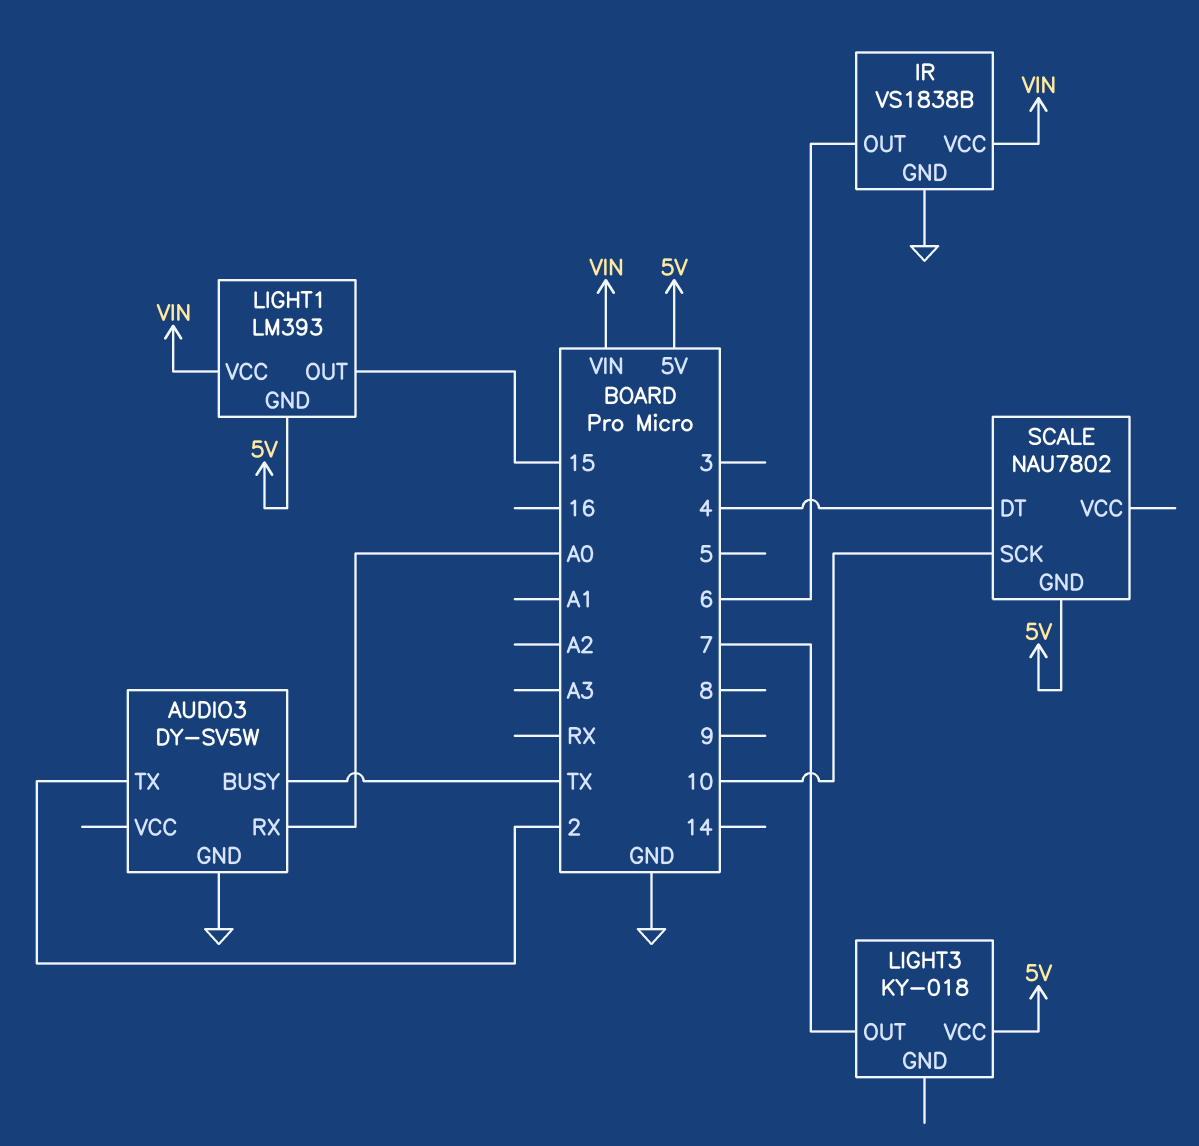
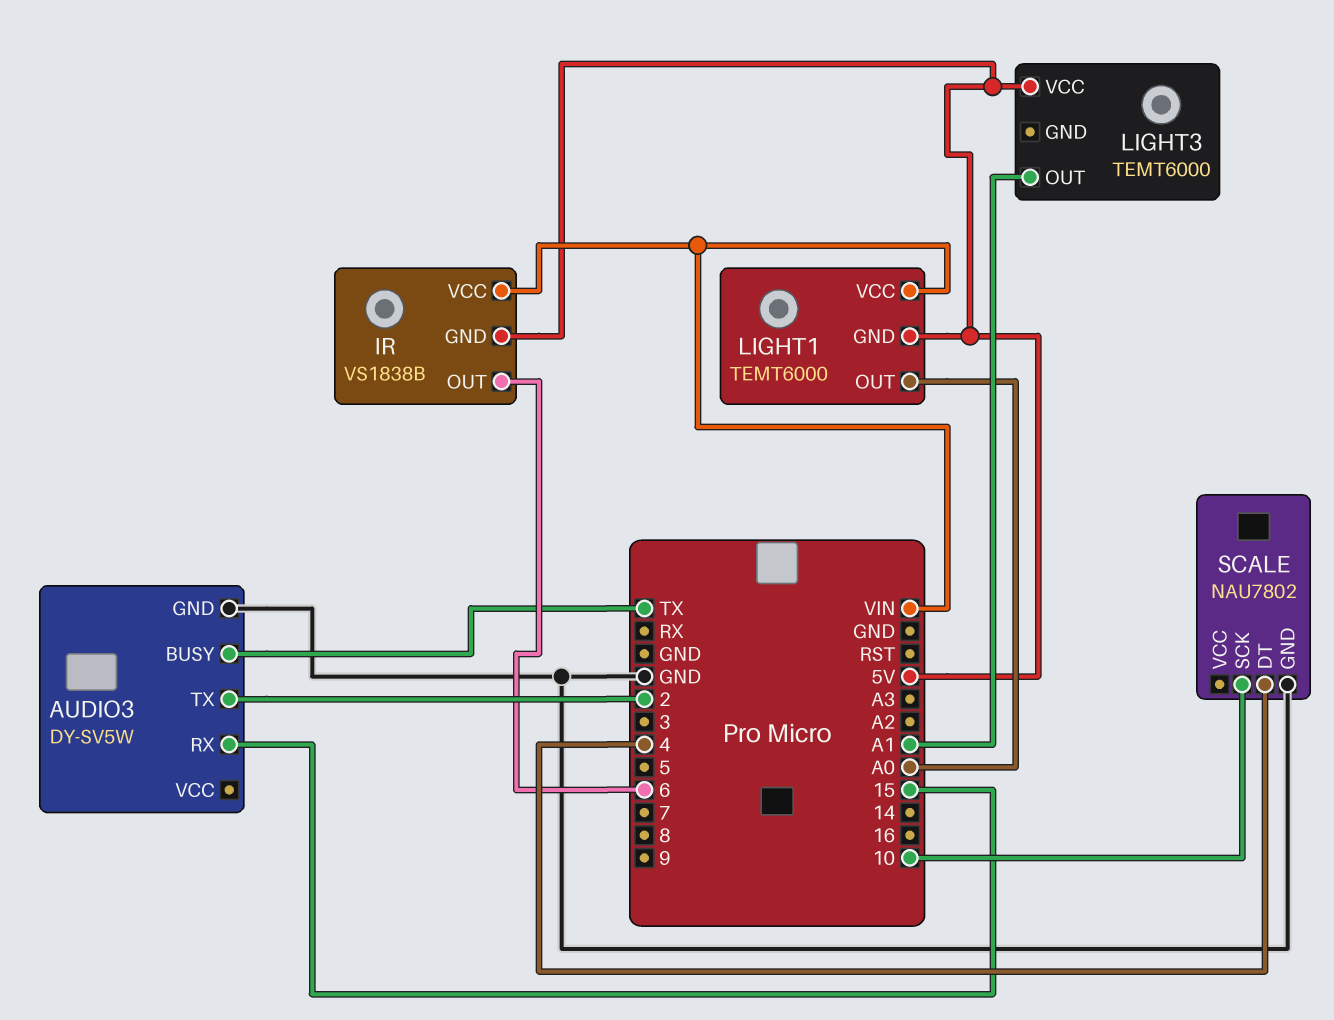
AUDIO3 pin RX: A0 -> 15
IR pin GND: GND -> 5V
LIGHT1: LM393 -> TEMT6000
LIGHT1 pin OUT: 15 -> A0
LIGHT3: KY-018 -> TEMT6000
LIGHT3 pin OUT: 7 -> A1
SCALE pin GND: 5V -> GND

